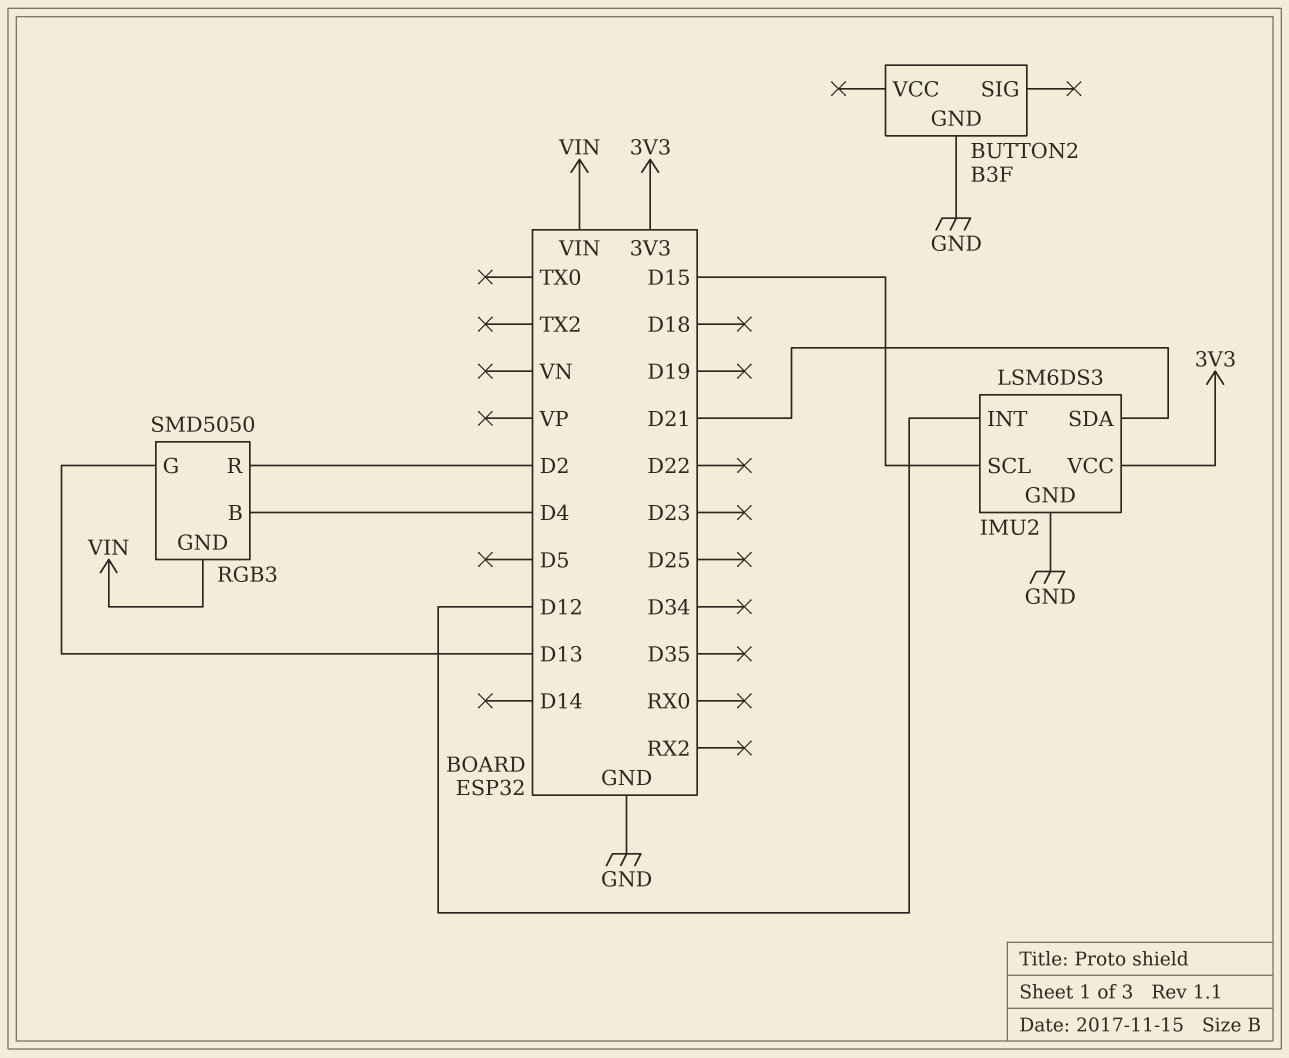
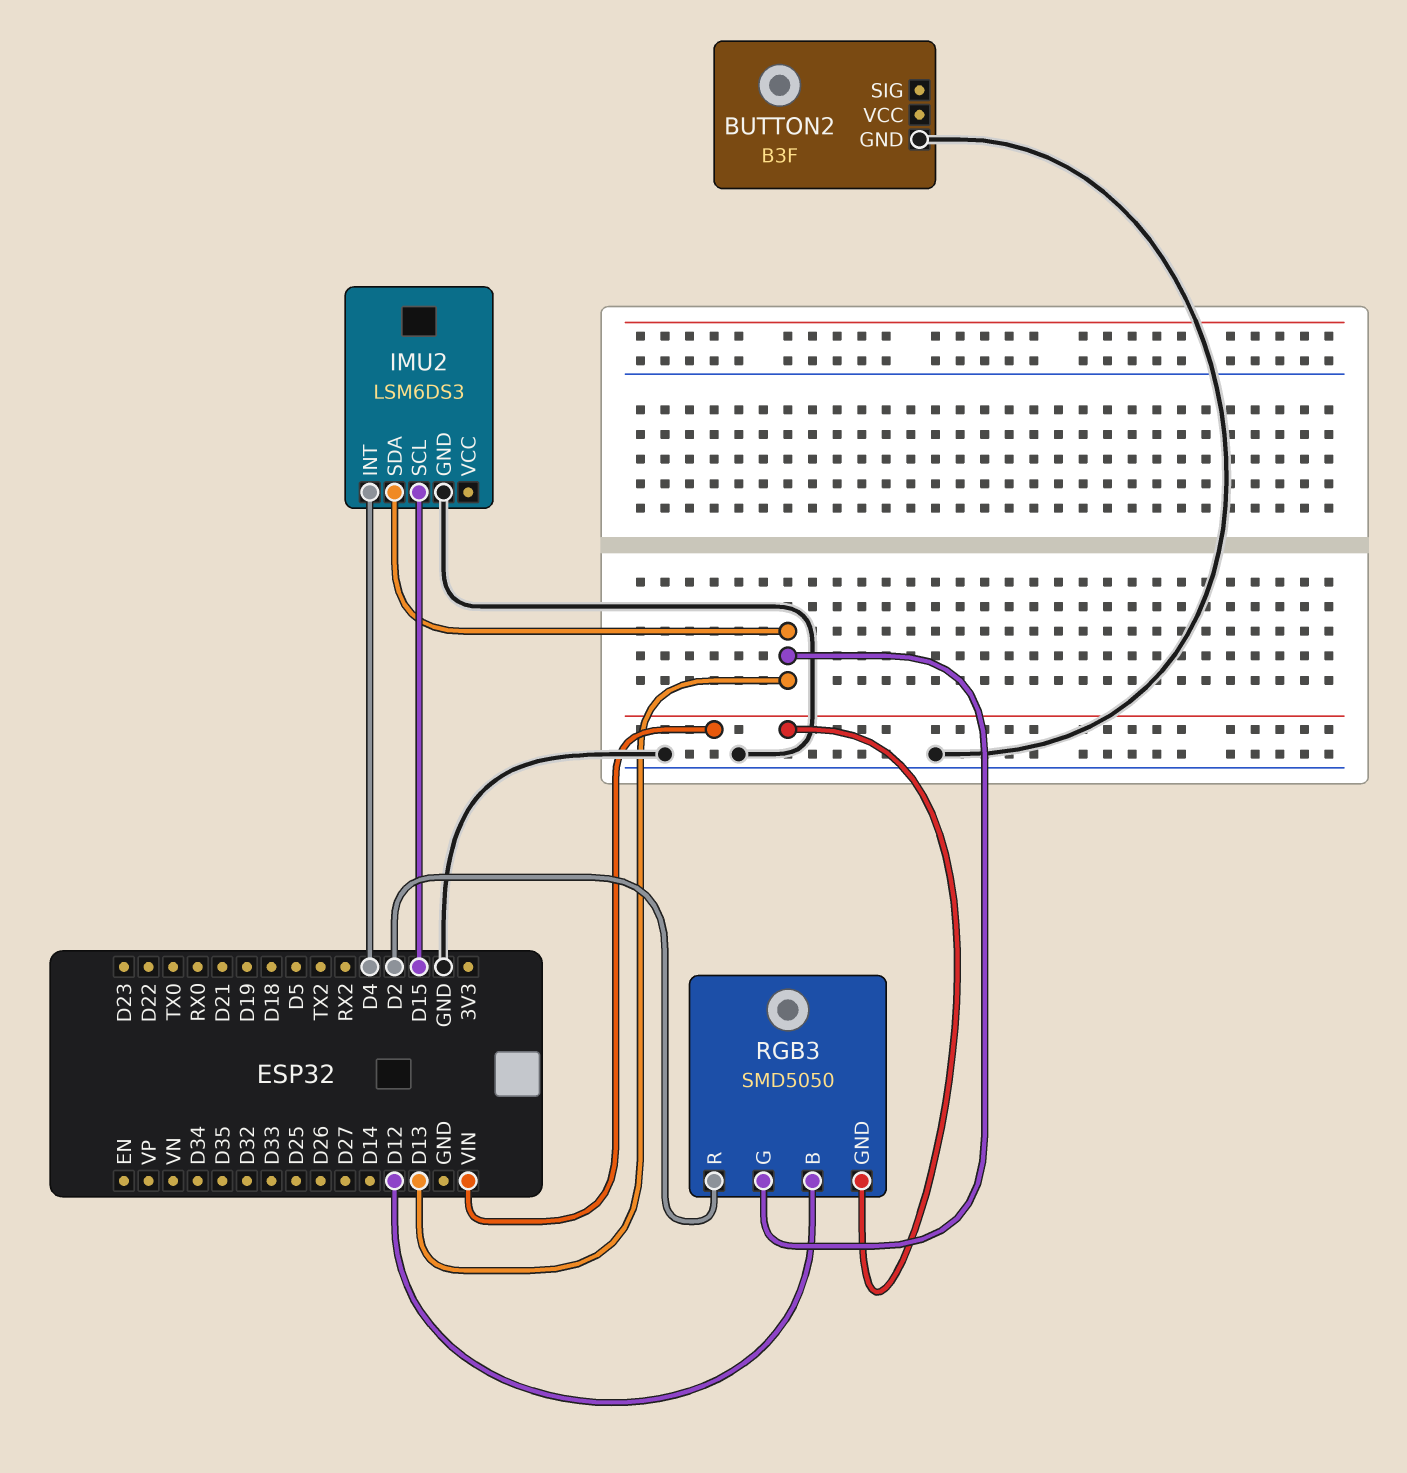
IMU2 pin INT: D12 -> D4
IMU2 pin SDA: D21 -> D13
IMU2 pin VCC: 3V3 -> none
RGB3 pin B: D4 -> D12

